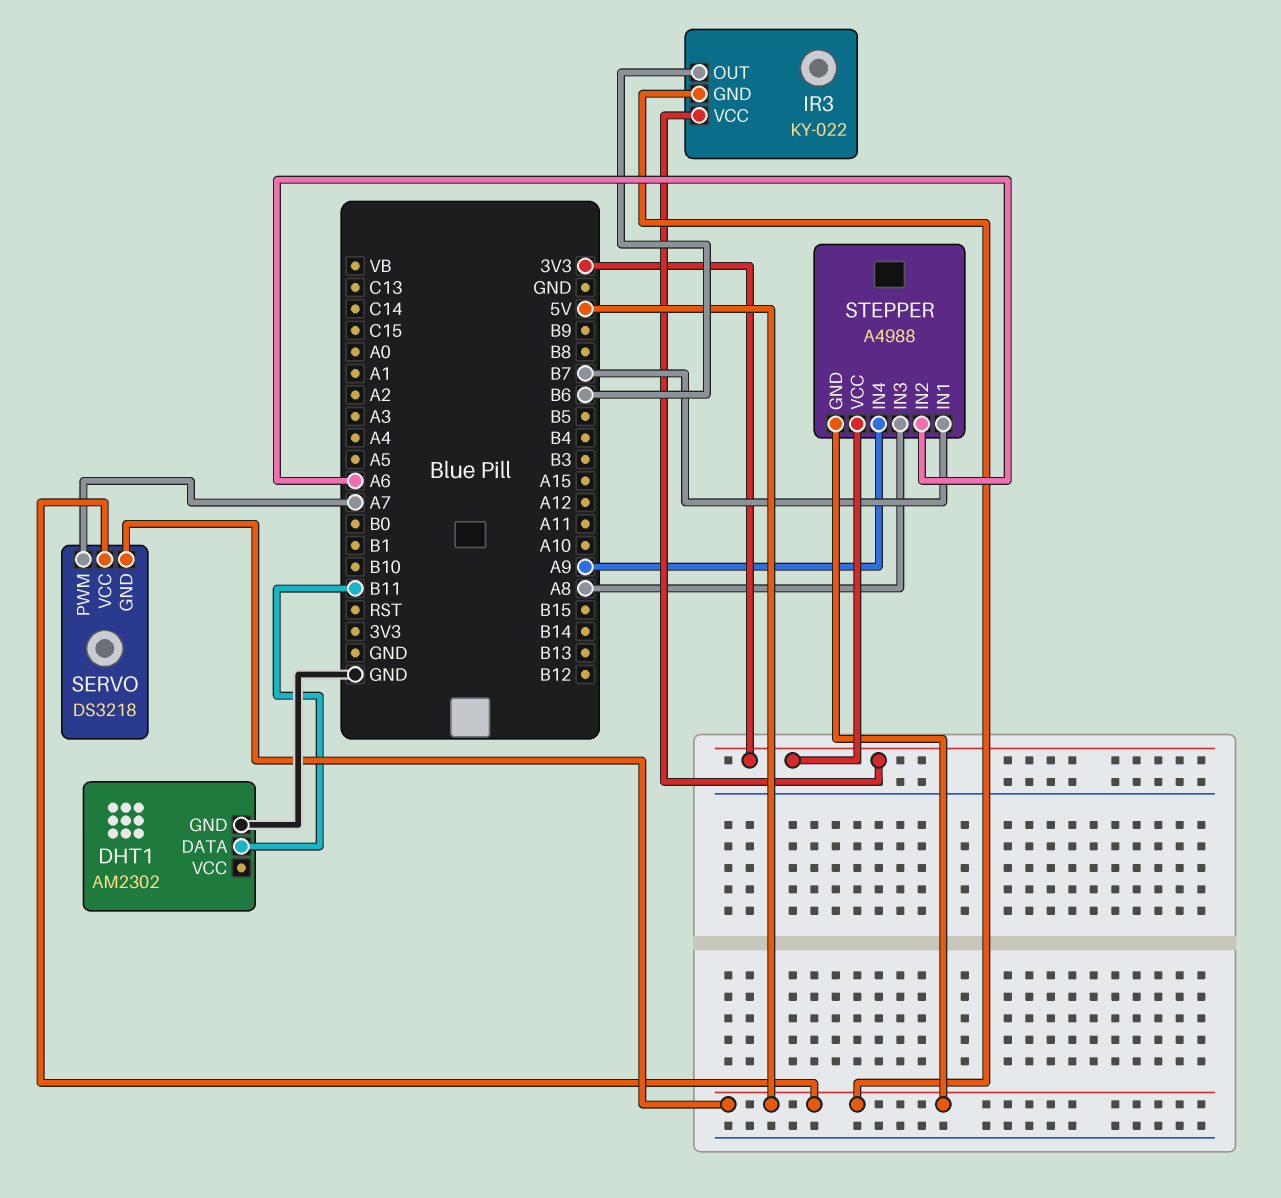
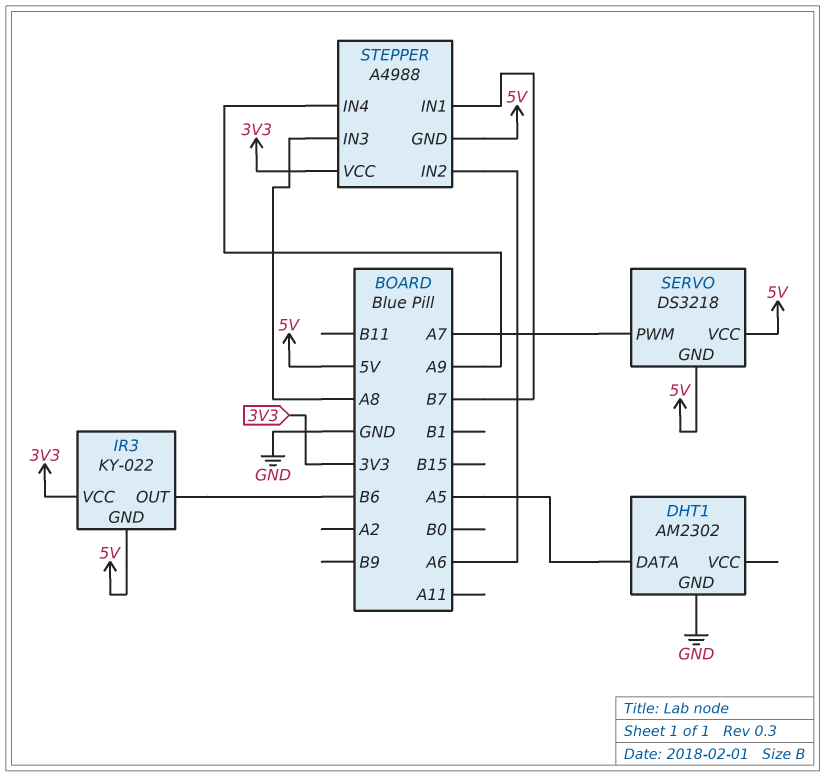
DHT1 pin DATA: B11 -> A5

